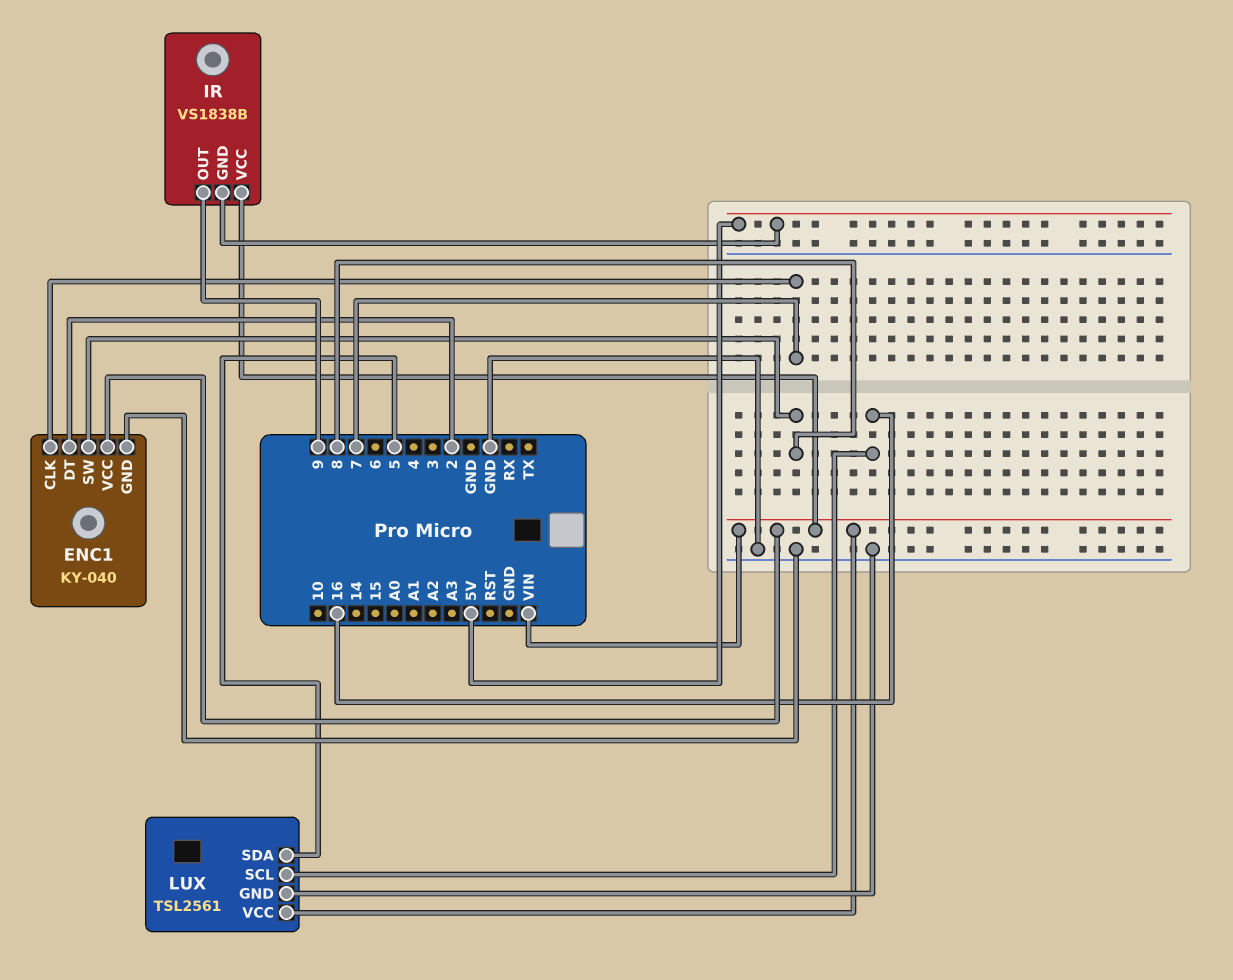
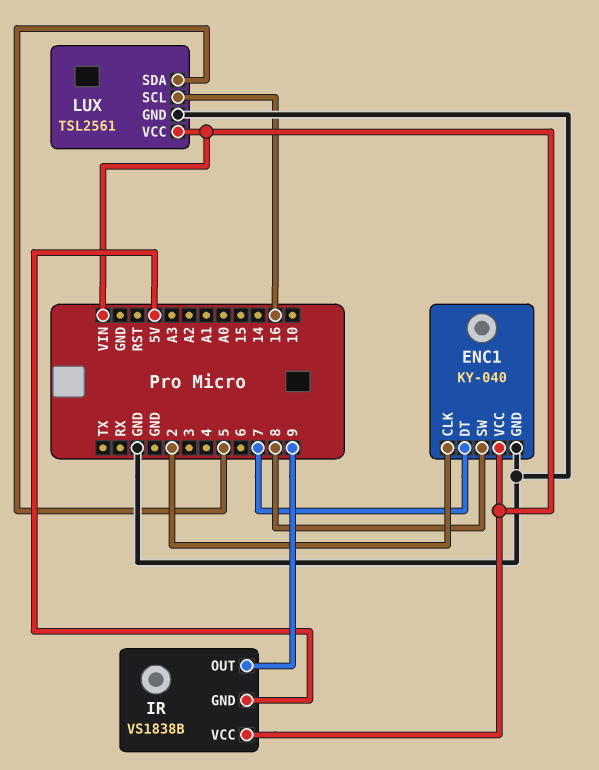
ENC1 pin CLK: 7 -> 2
ENC1 pin DT: 2 -> 7

